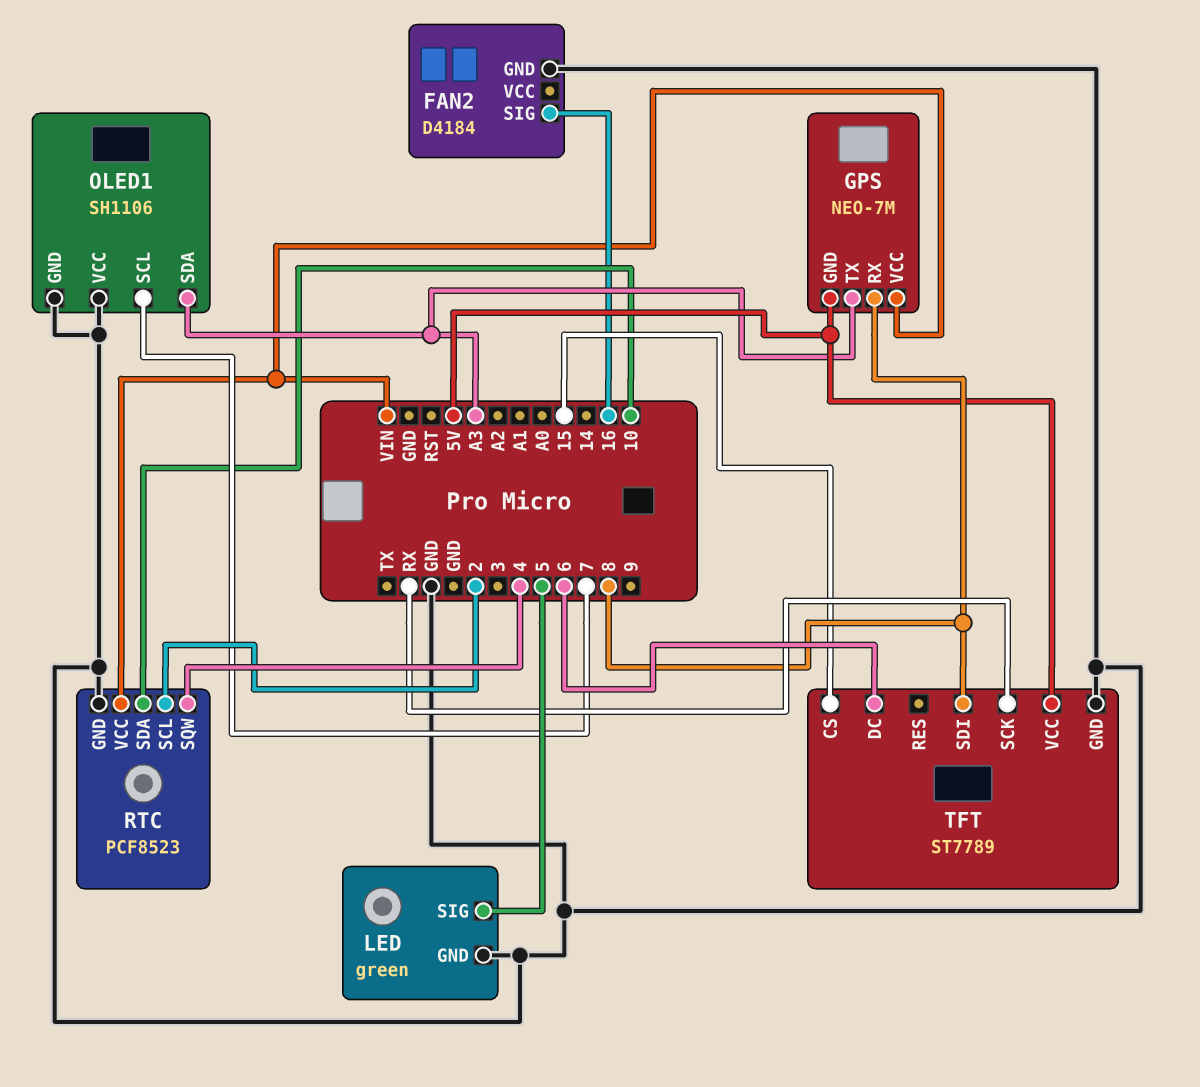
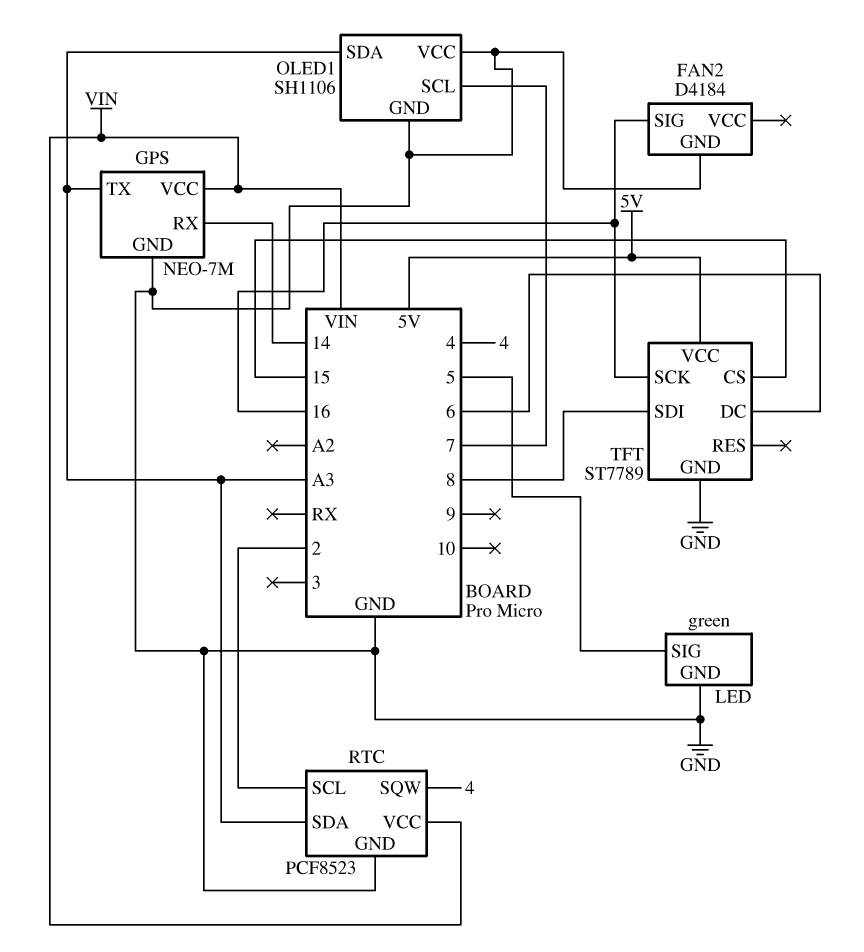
GPS pin GND: 5V -> GND
GPS pin RX: 8 -> 14
RTC pin SDA: 10 -> A3
TFT pin SCK: RX -> 16

